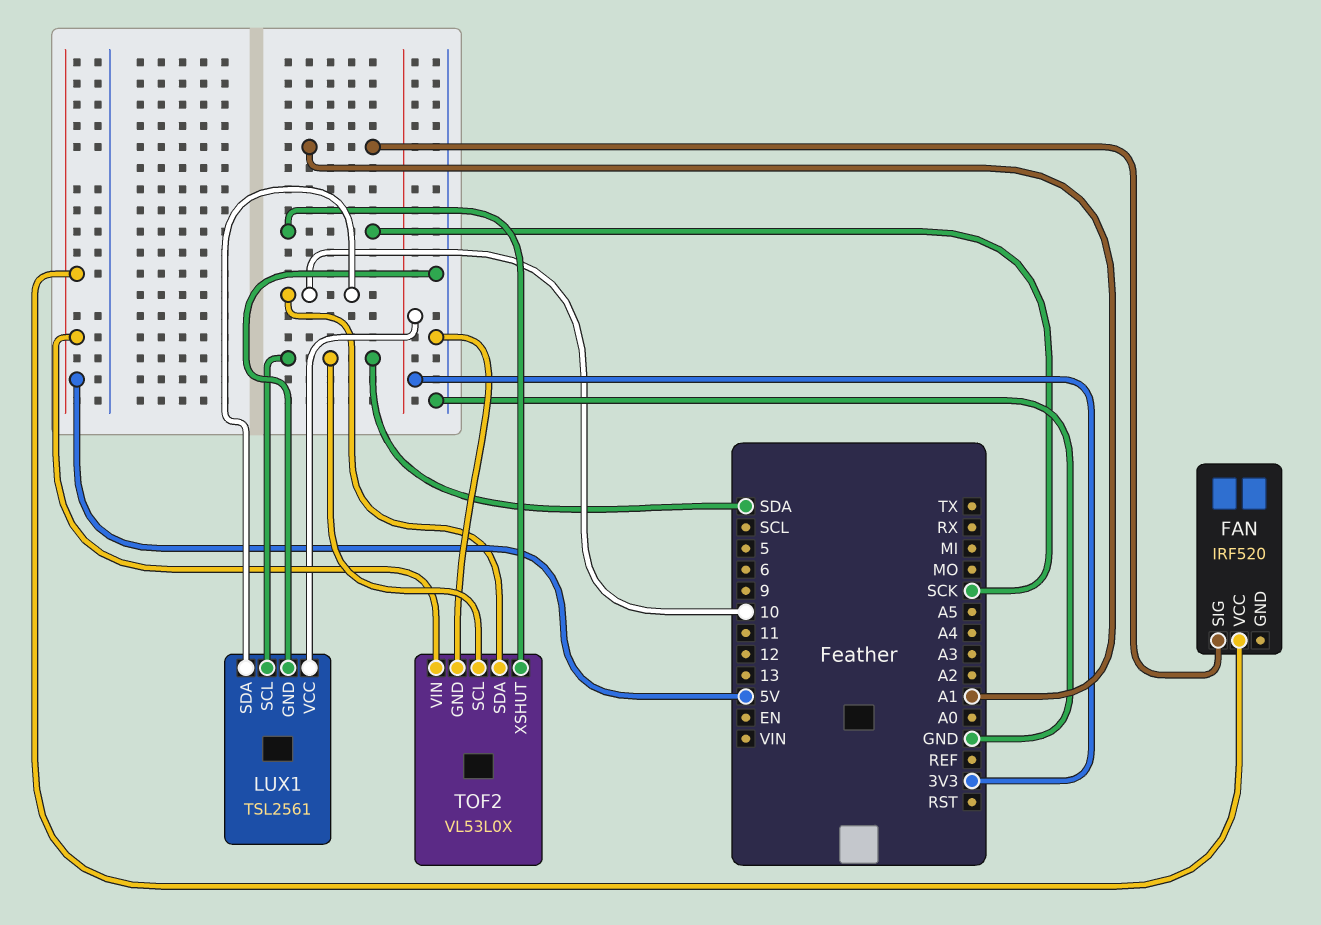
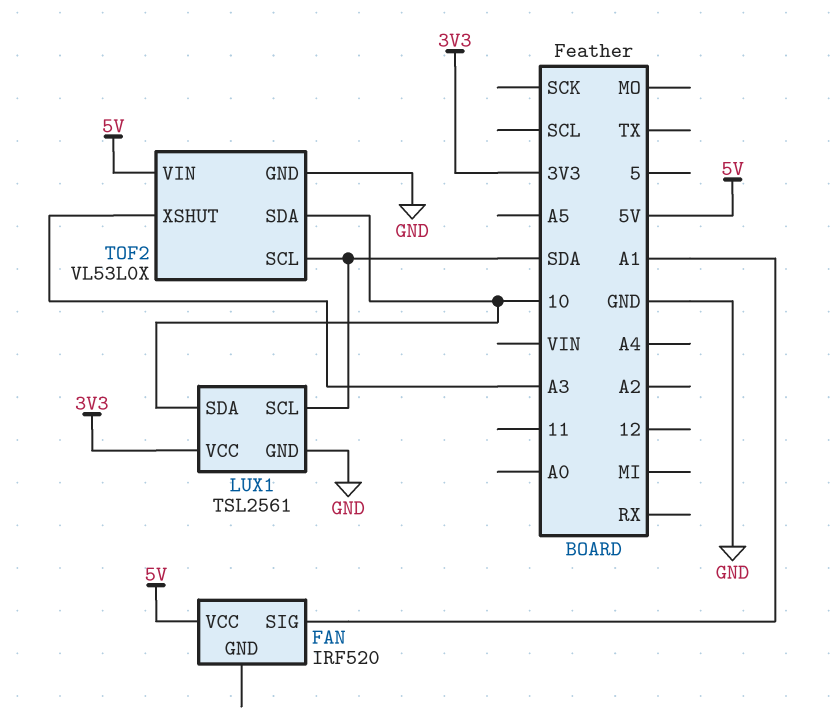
TOF2 pin XSHUT: SCK -> A3

